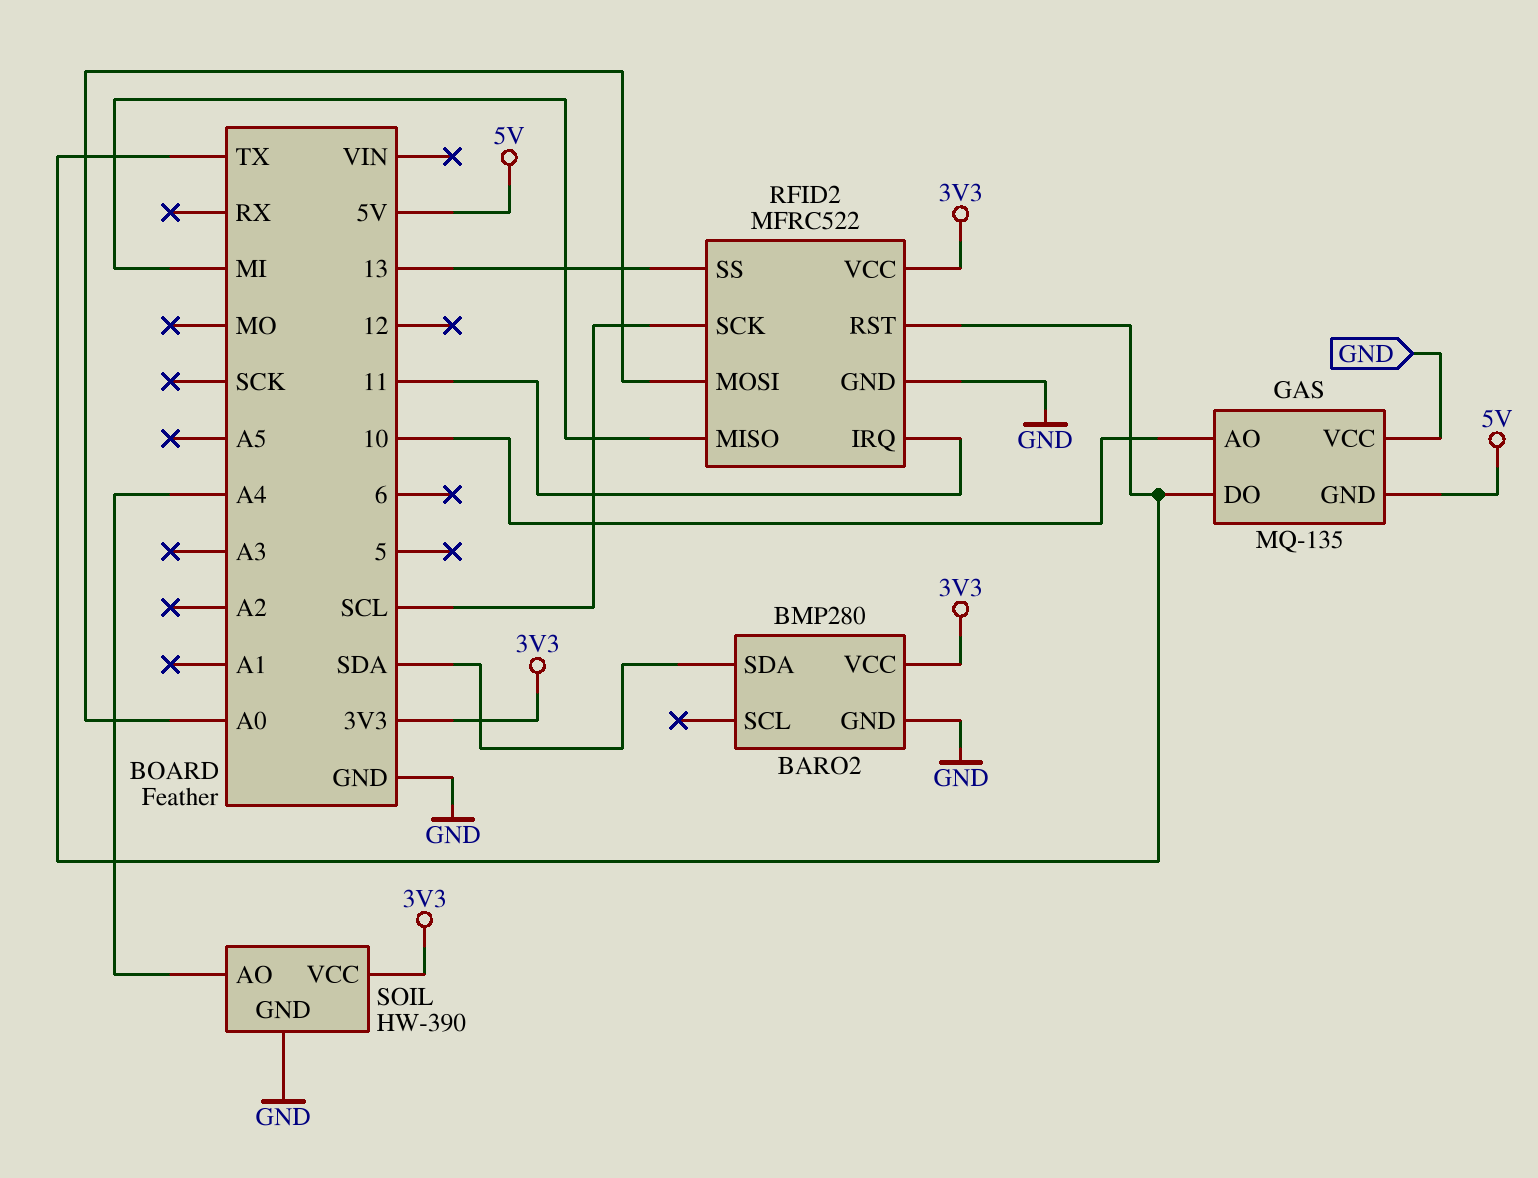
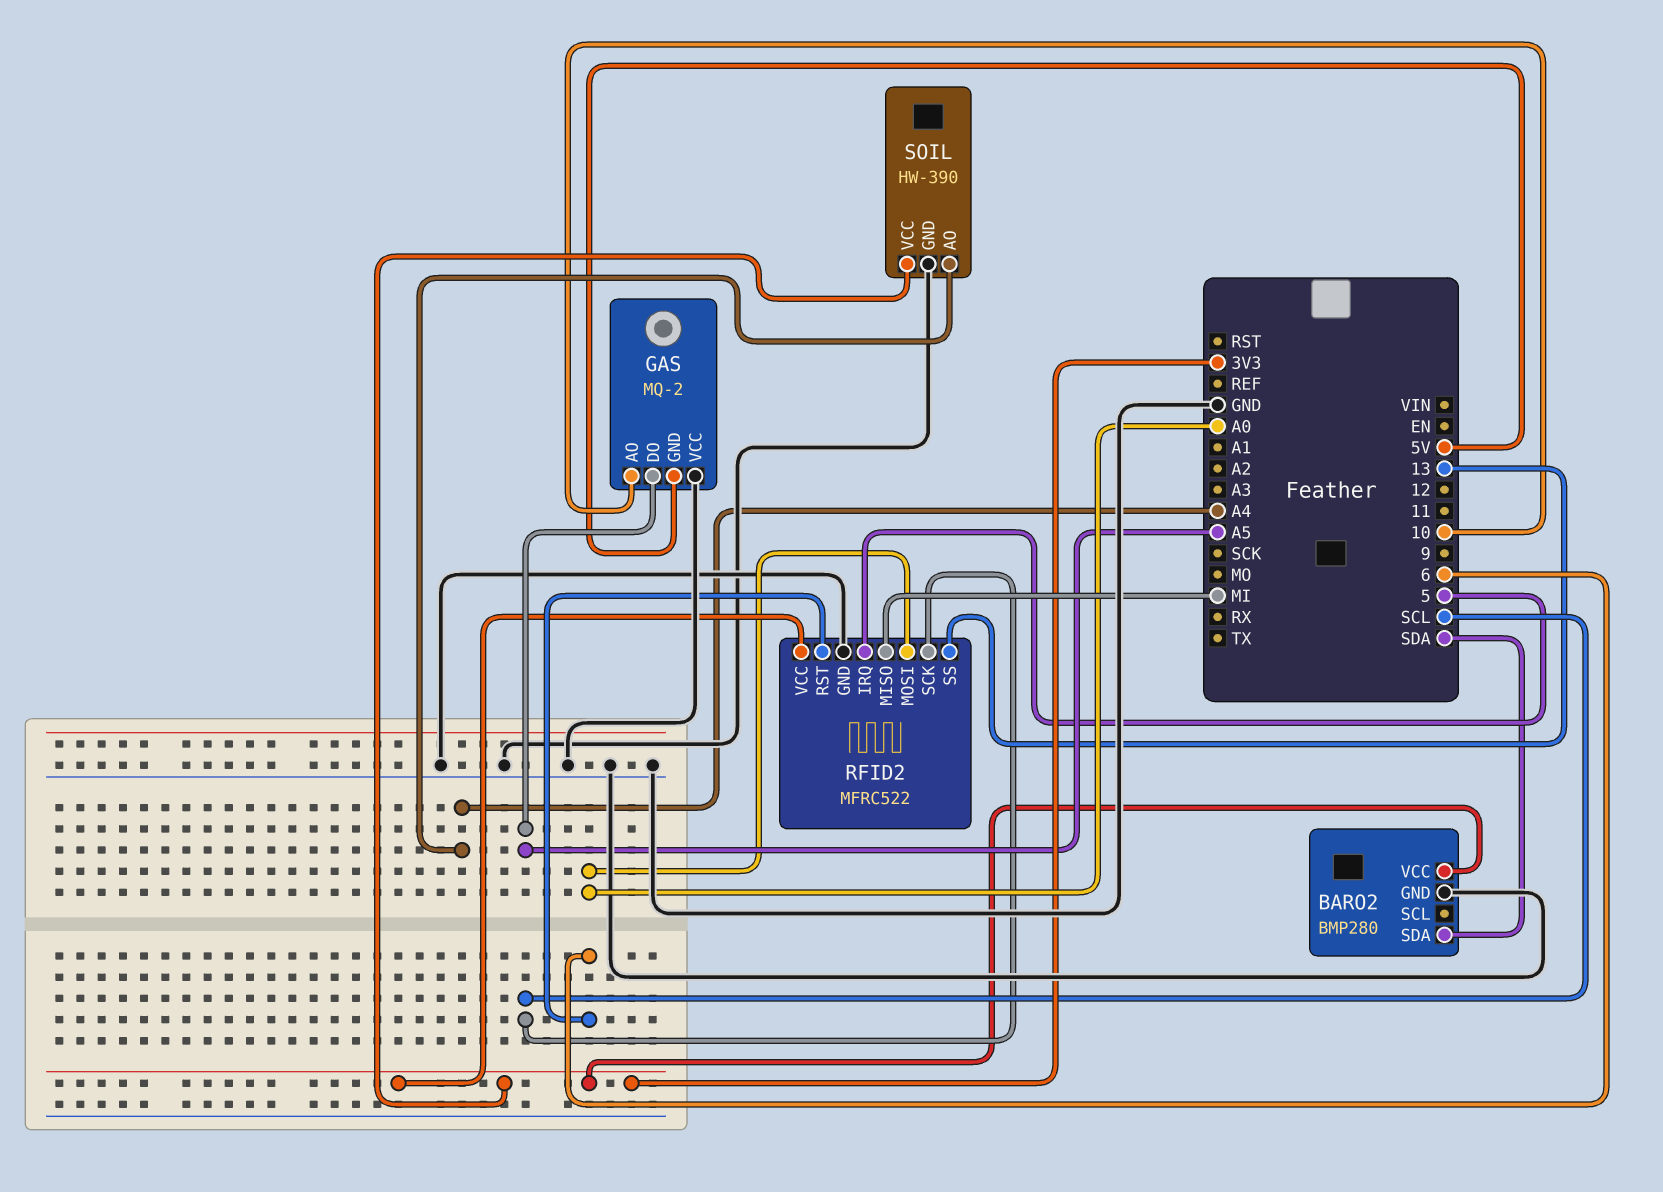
GAS: MQ-135 -> MQ-2
GAS pin DO: TX -> A5
RFID2 pin IRQ: 11 -> 5
RFID2 pin RST: TX -> 6

